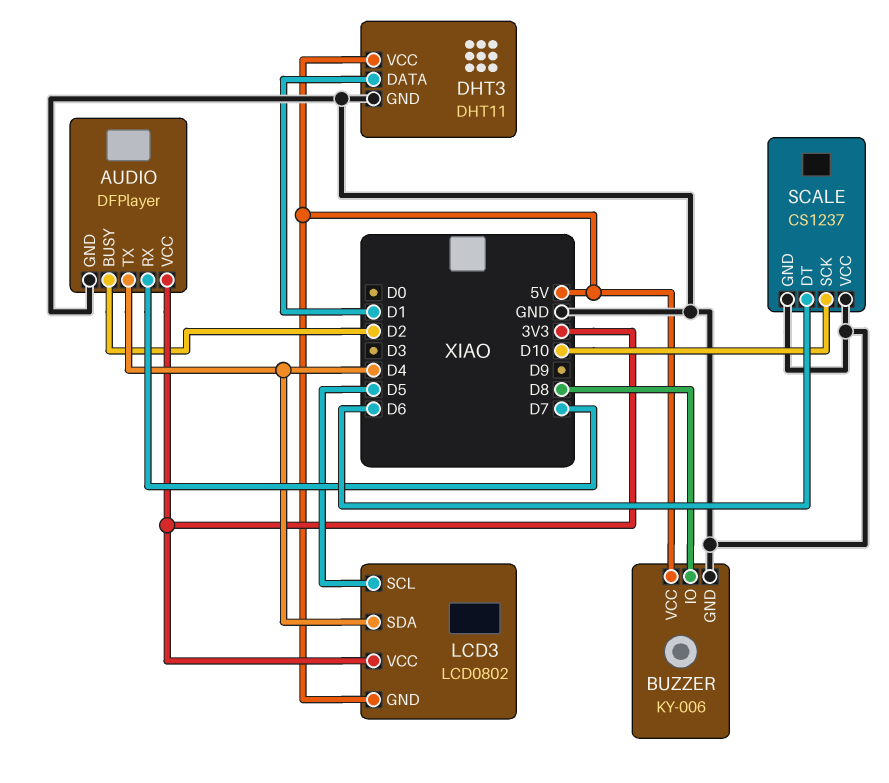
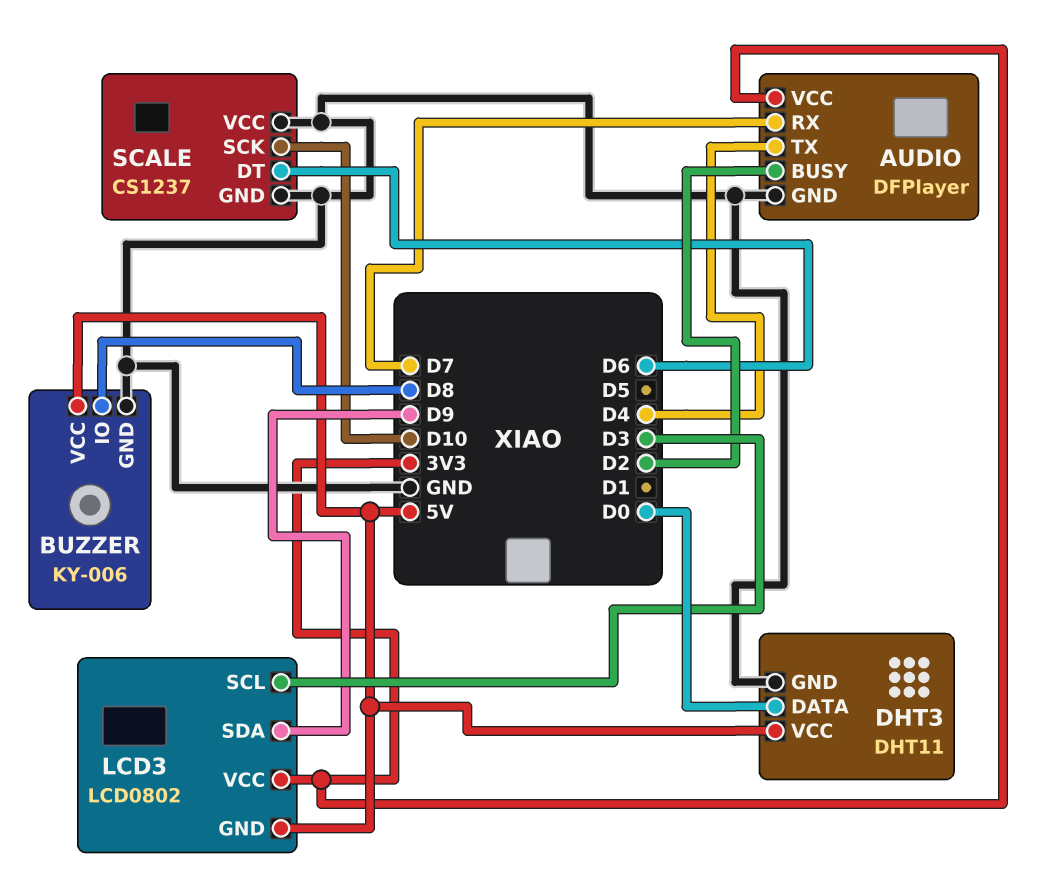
DHT3 pin DATA: D1 -> D0
LCD3 pin SCL: D5 -> D3
LCD3 pin SDA: D4 -> D9

